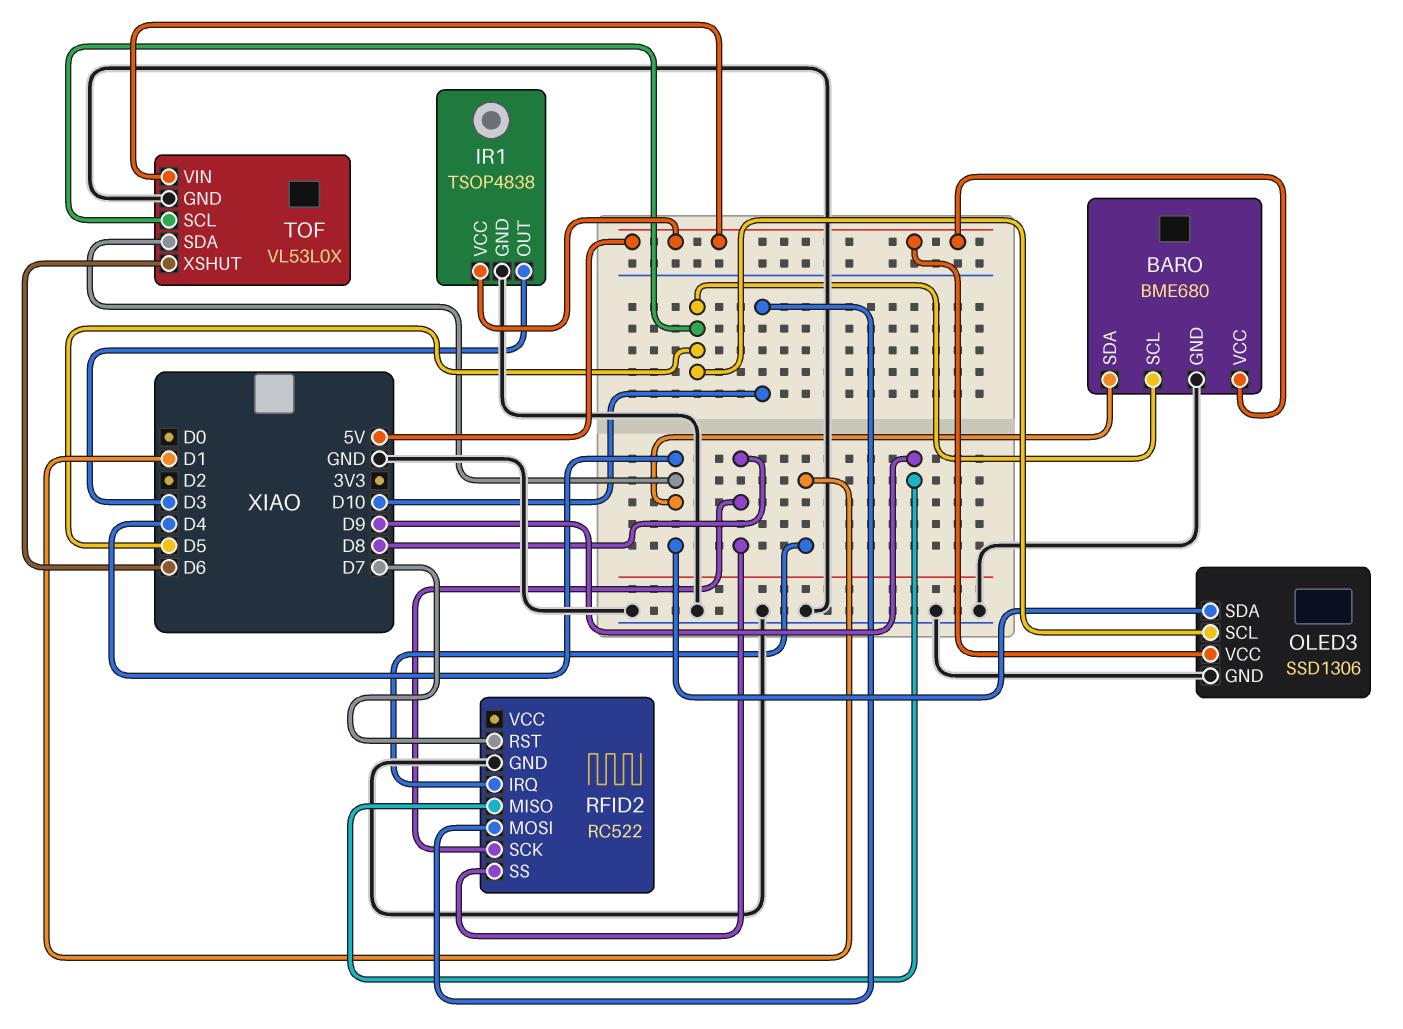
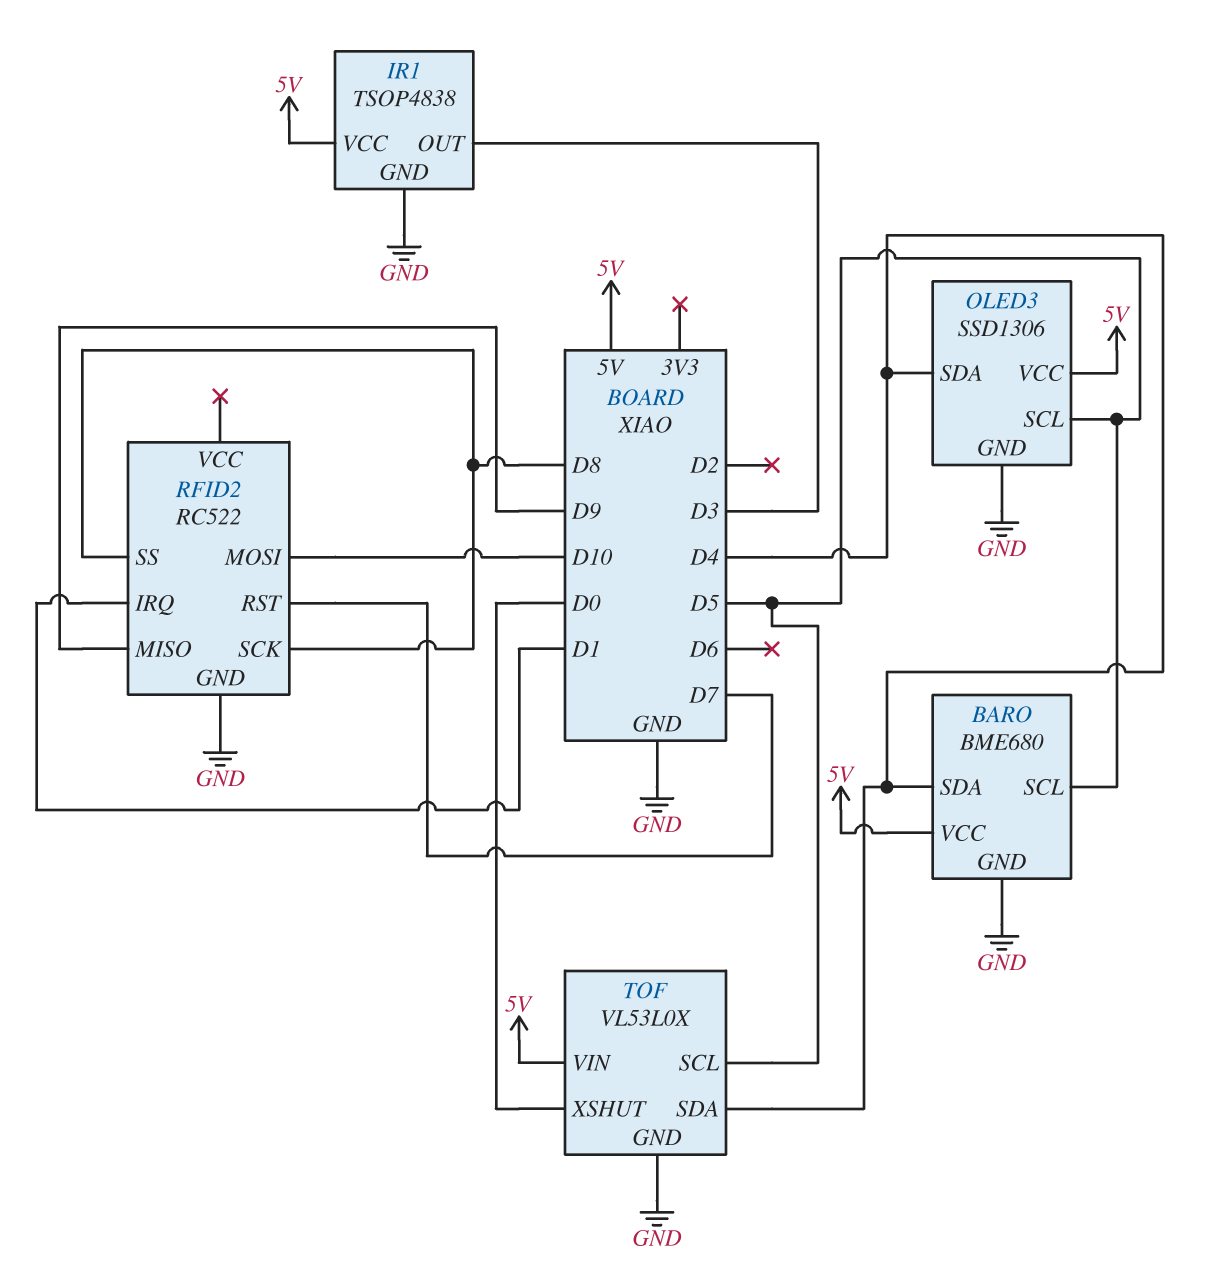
TOF pin XSHUT: D6 -> D0

